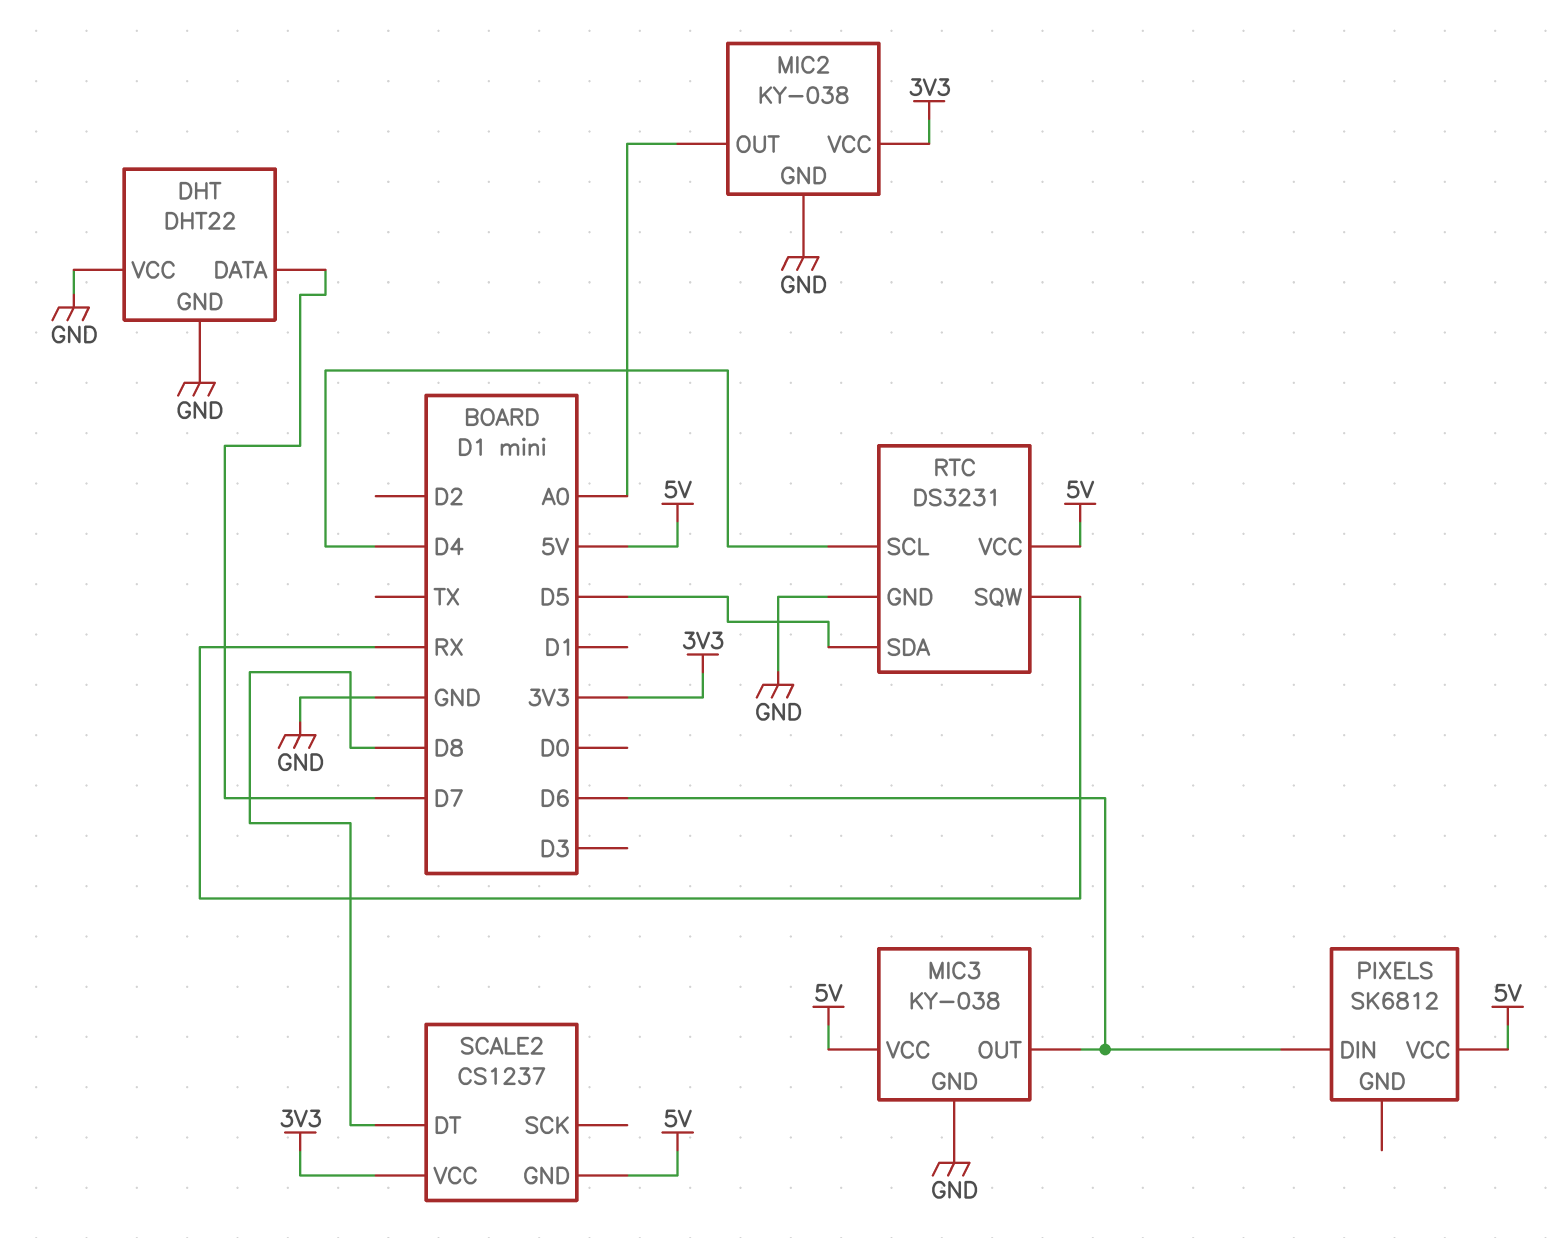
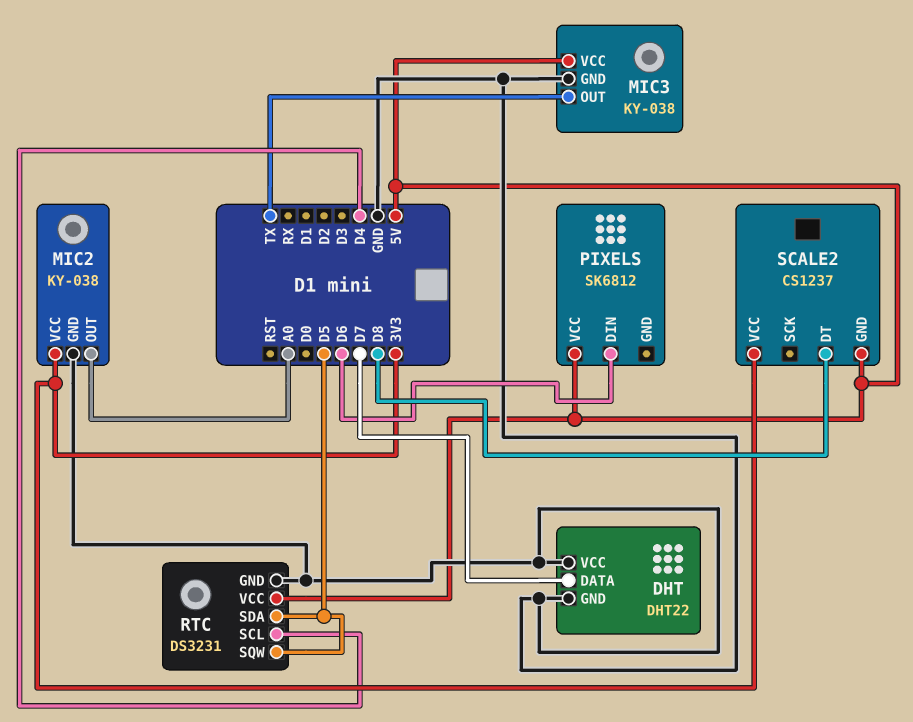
MIC3 pin OUT: D6 -> TX
RTC pin SQW: RX -> D5

